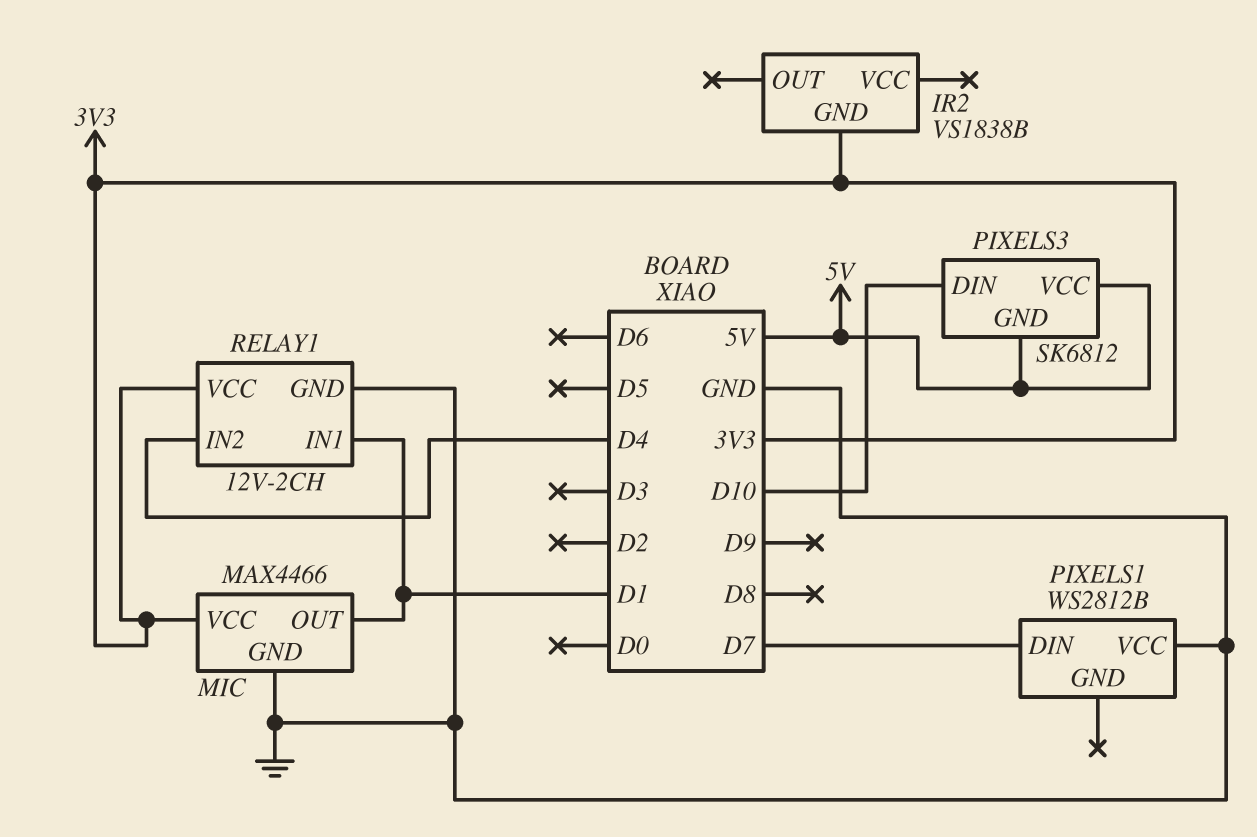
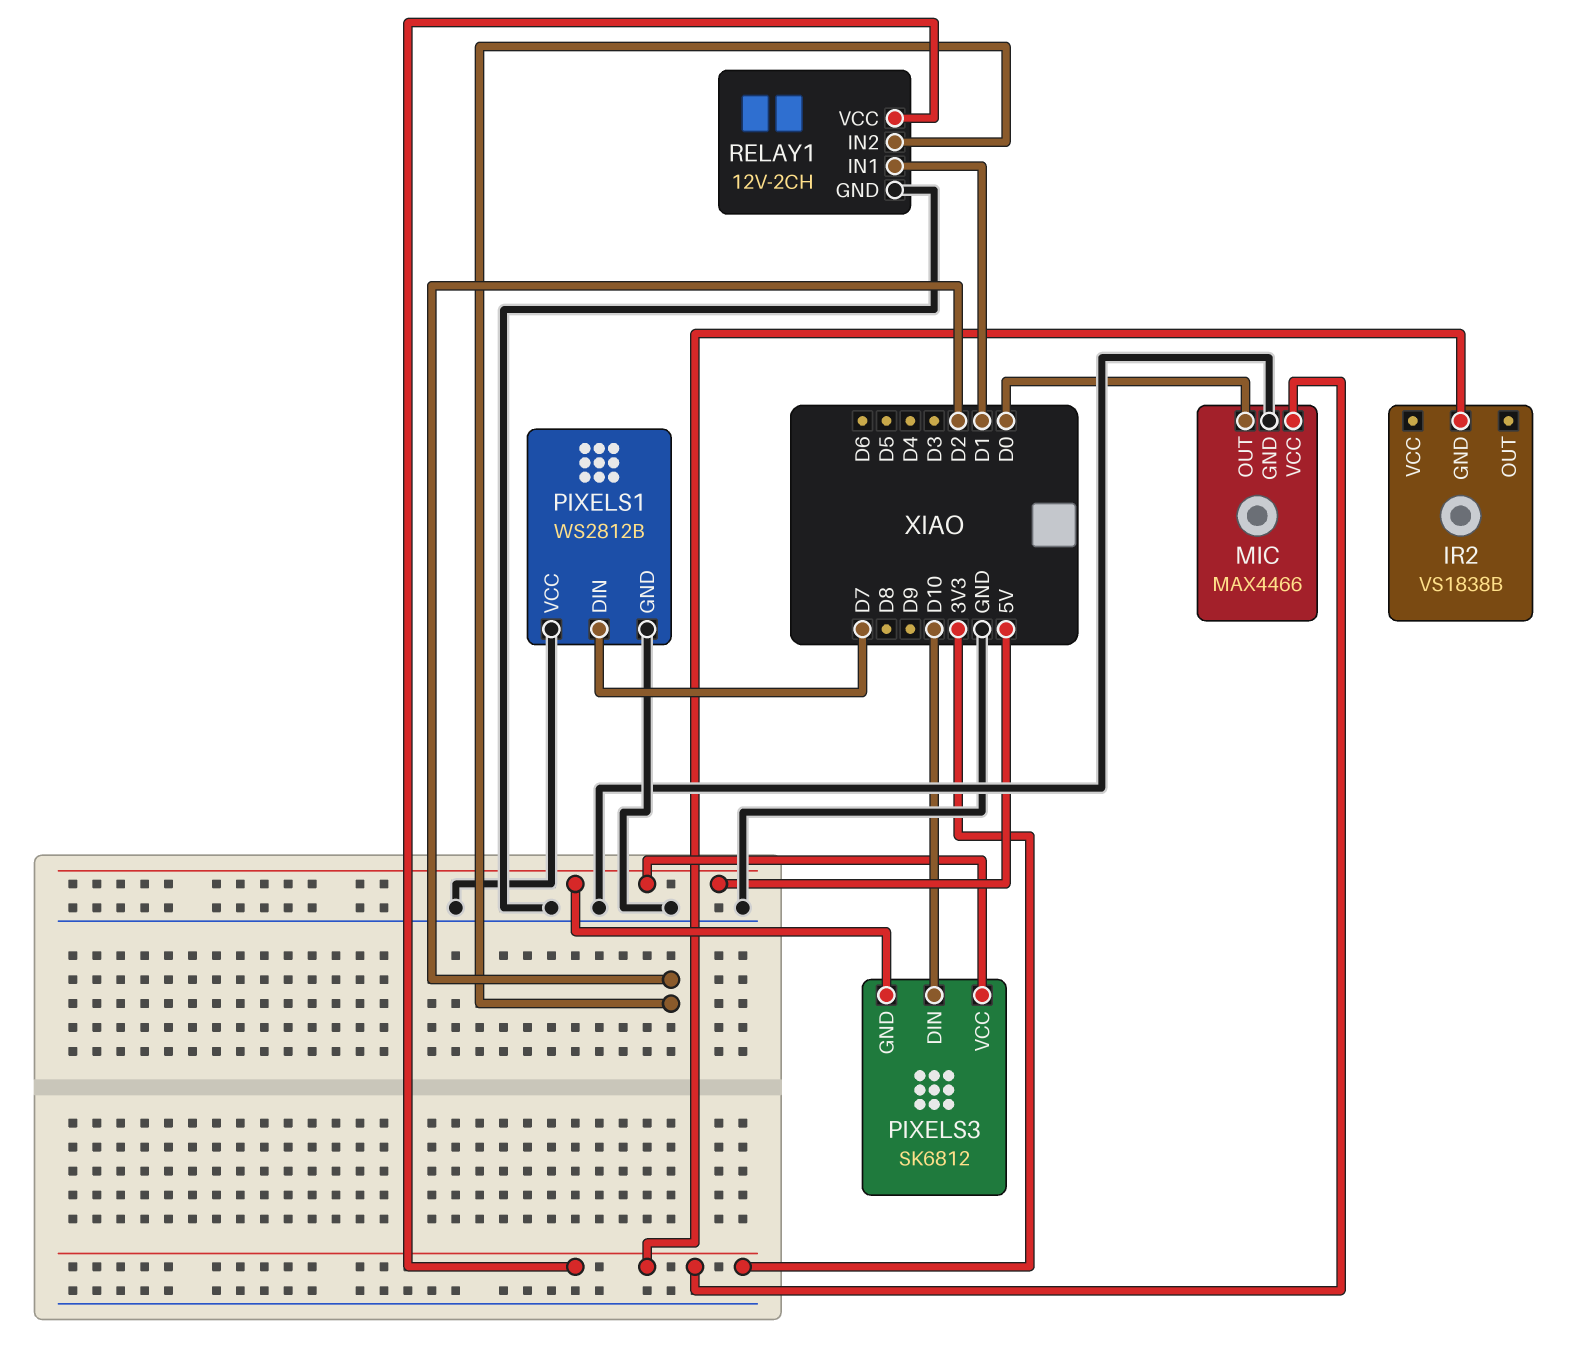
MIC pin OUT: D1 -> D0
PIXELS1 pin GND: none -> GND
RELAY1 pin IN2: D4 -> D2

